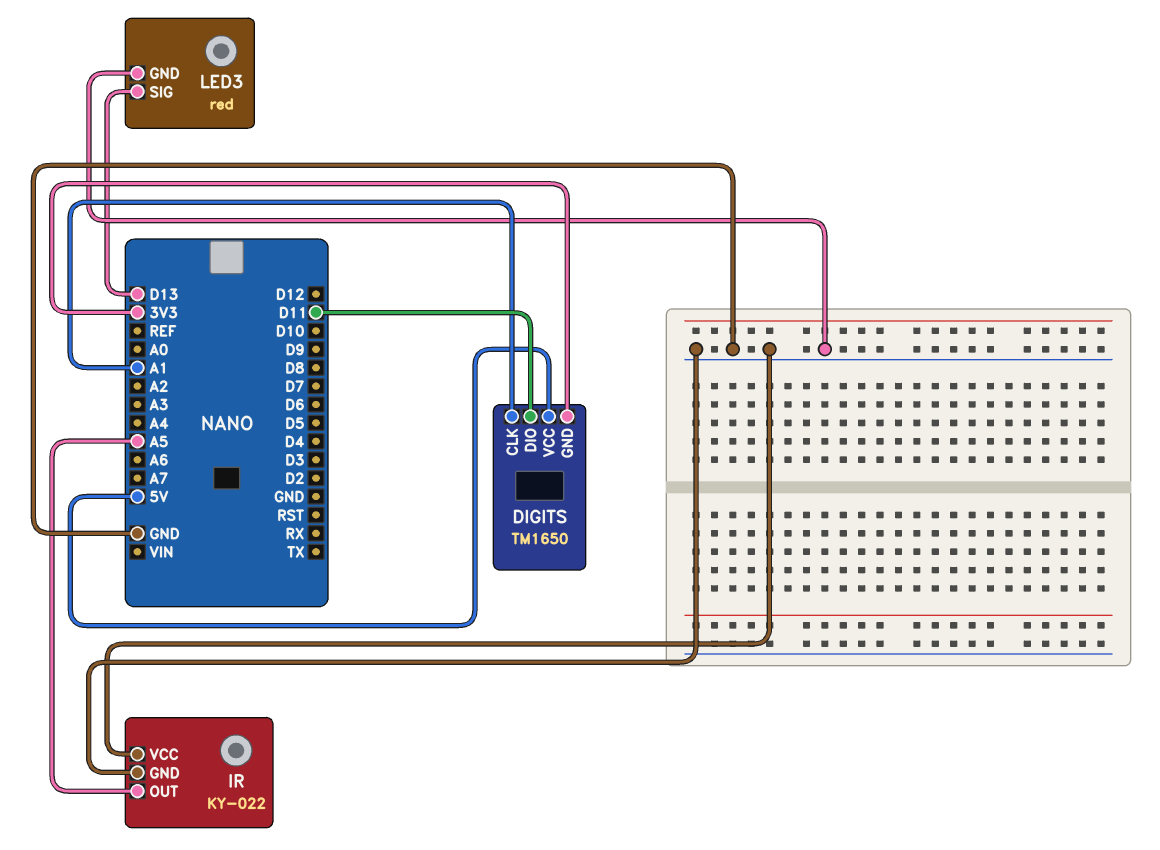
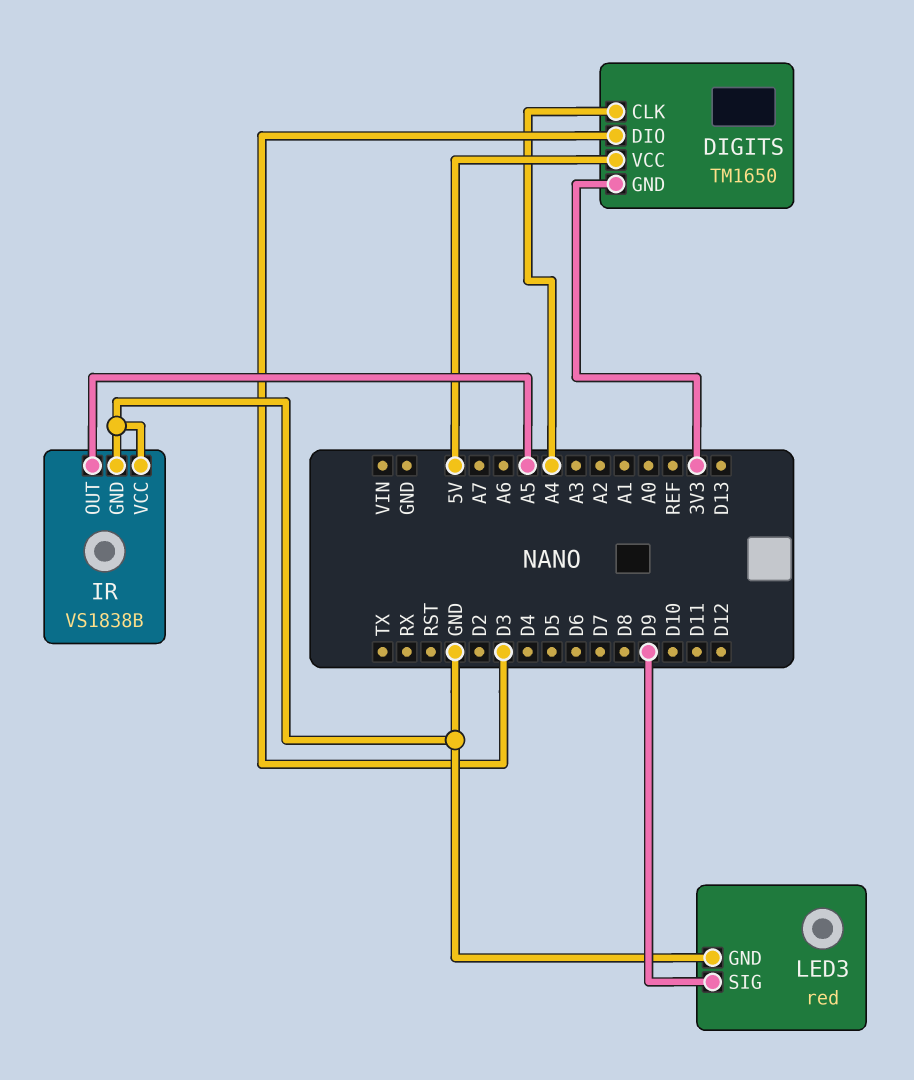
DIGITS pin CLK: A1 -> A4
DIGITS pin DIO: D11 -> D3
IR: KY-022 -> VS1838B
LED3 pin SIG: D13 -> D9

